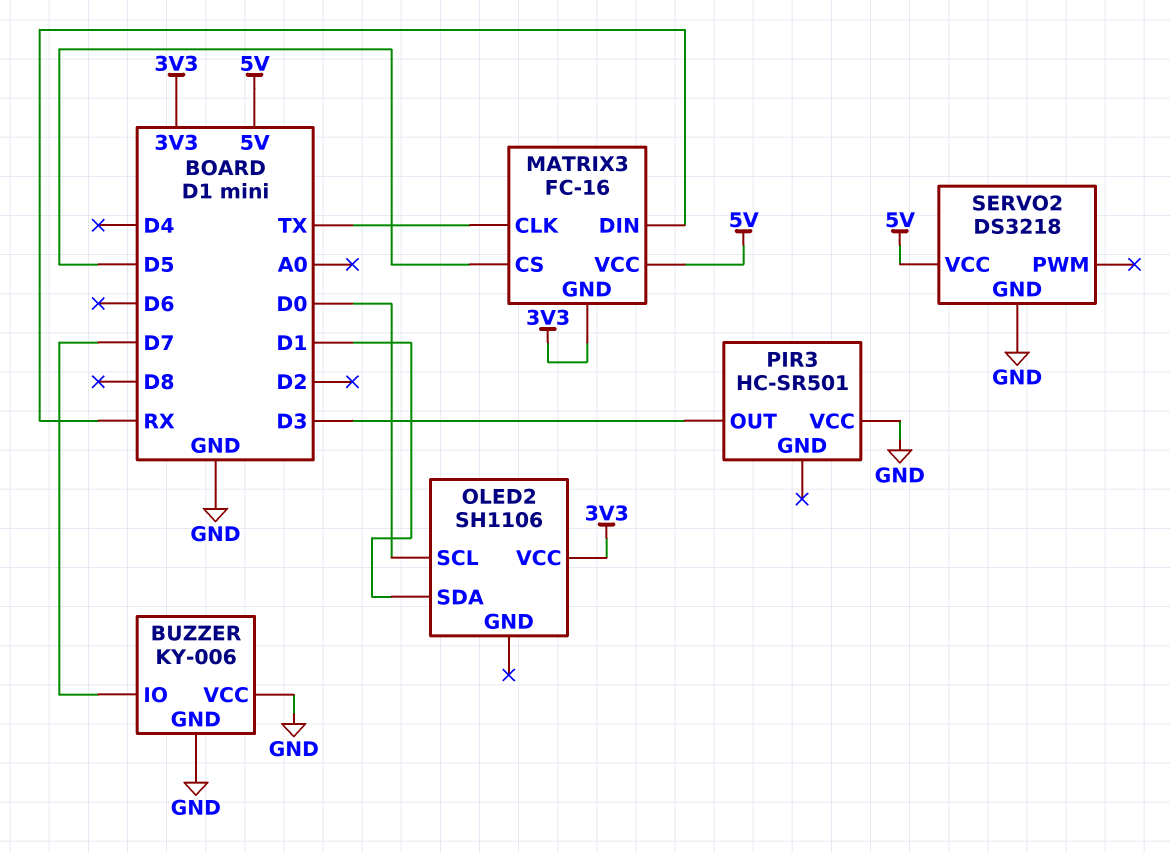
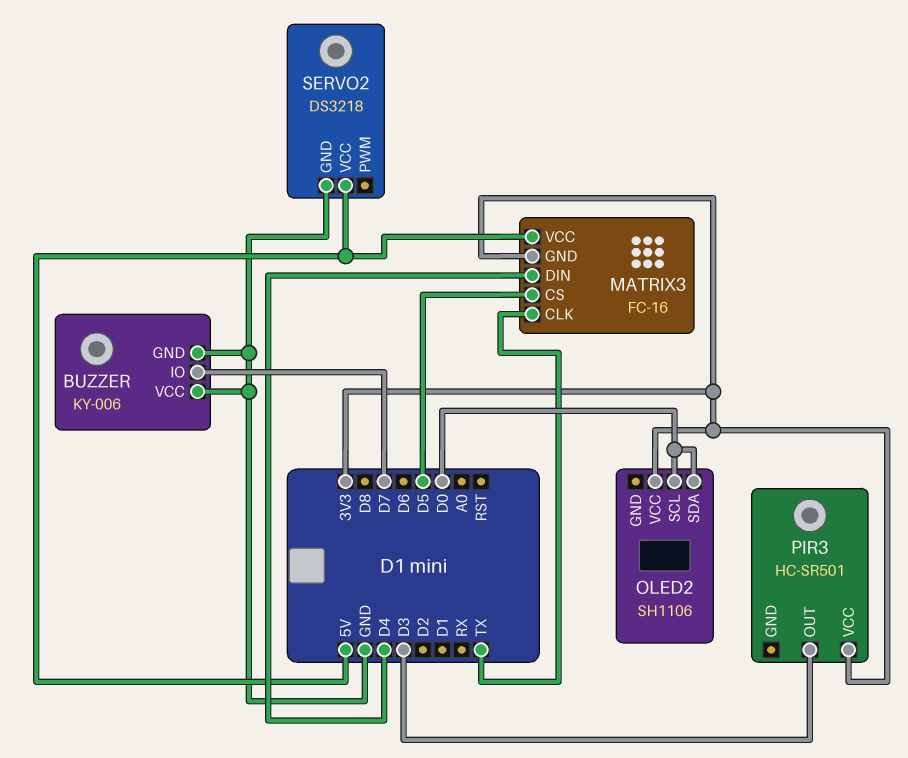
MATRIX3 pin DIN: RX -> D4
OLED2 pin SDA: D1 -> D0
PIR3 pin VCC: GND -> 3V3

